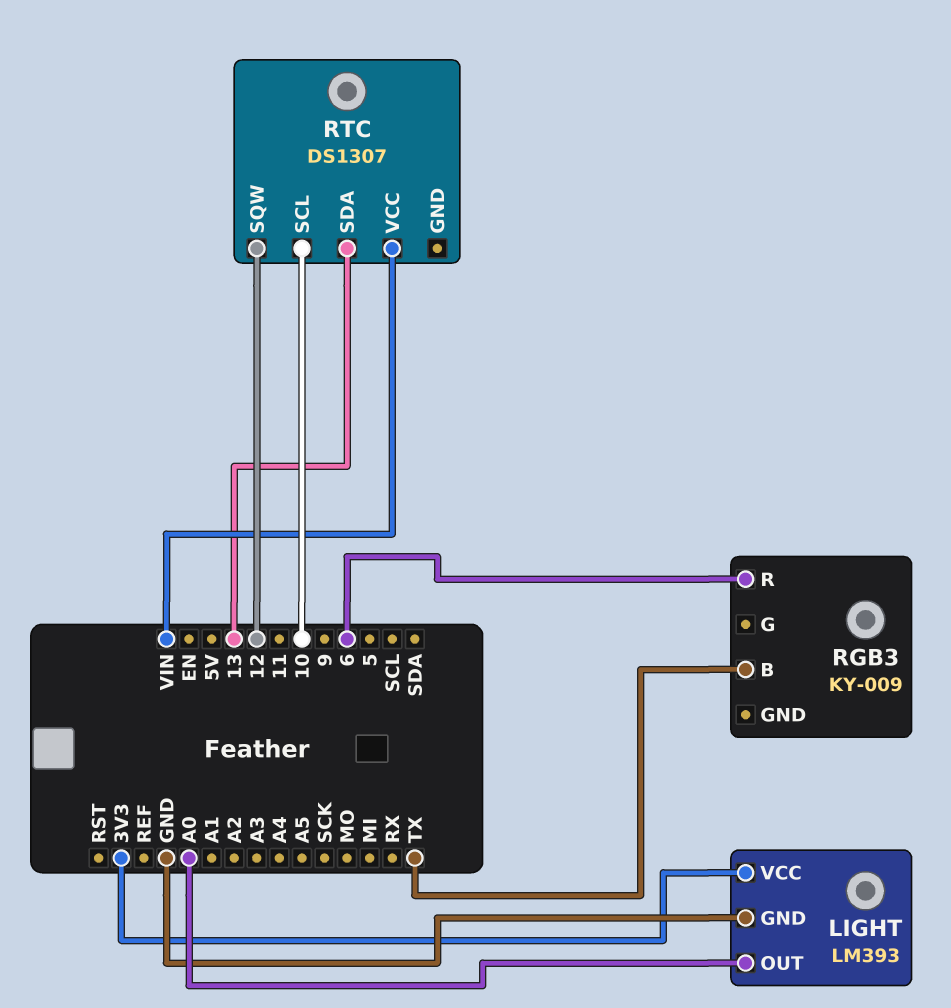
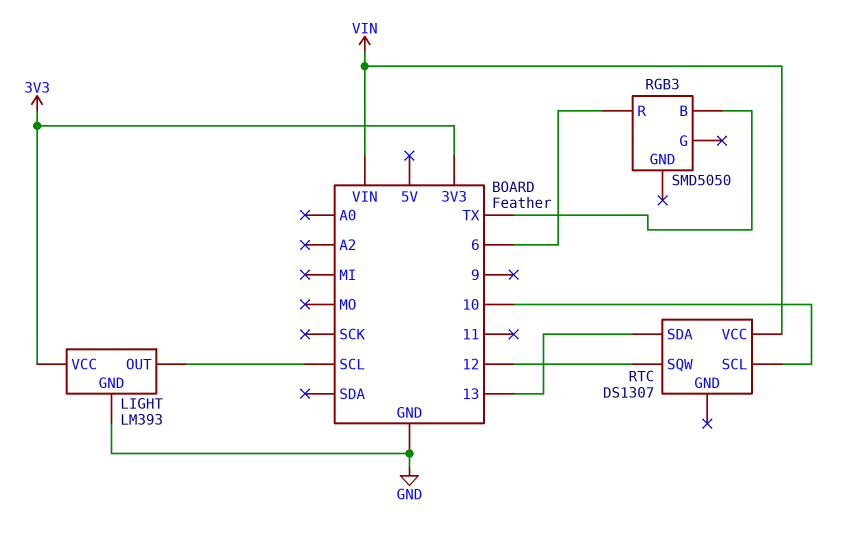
LIGHT pin OUT: A0 -> SCL
RGB3: KY-009 -> SMD5050

